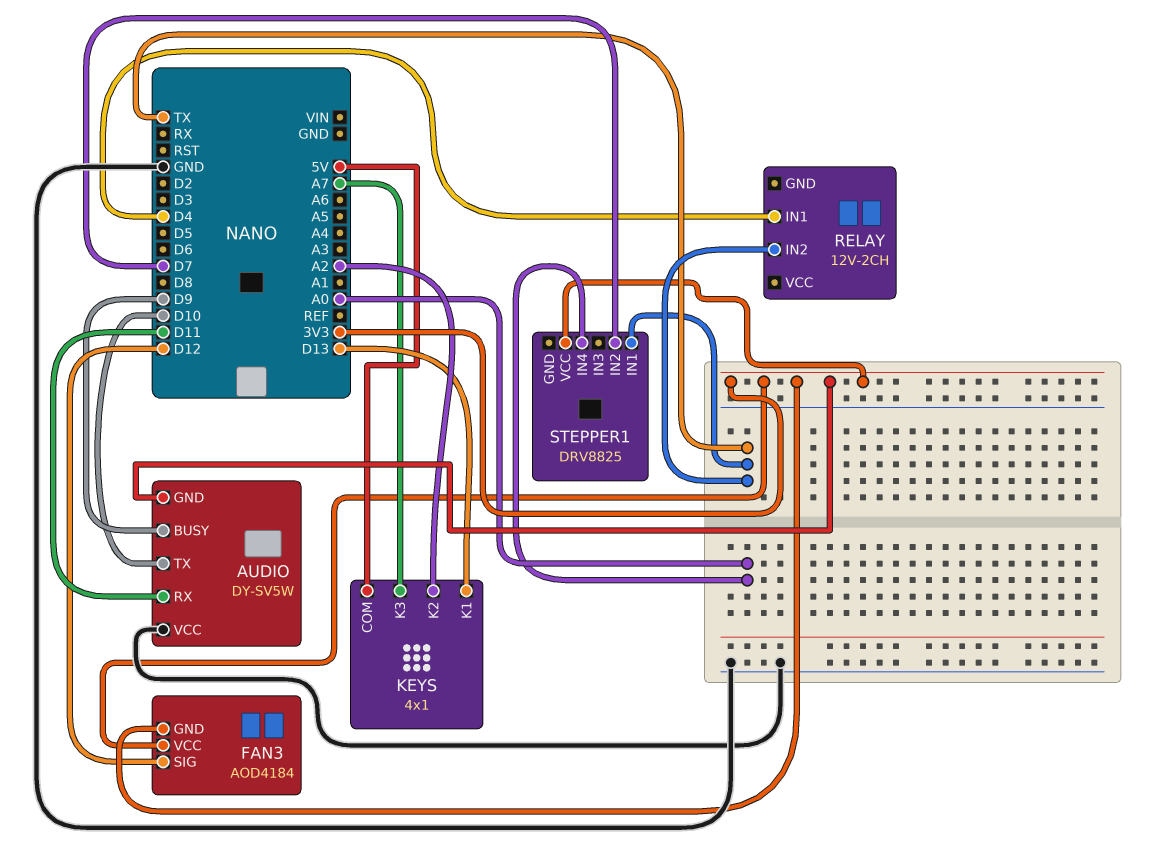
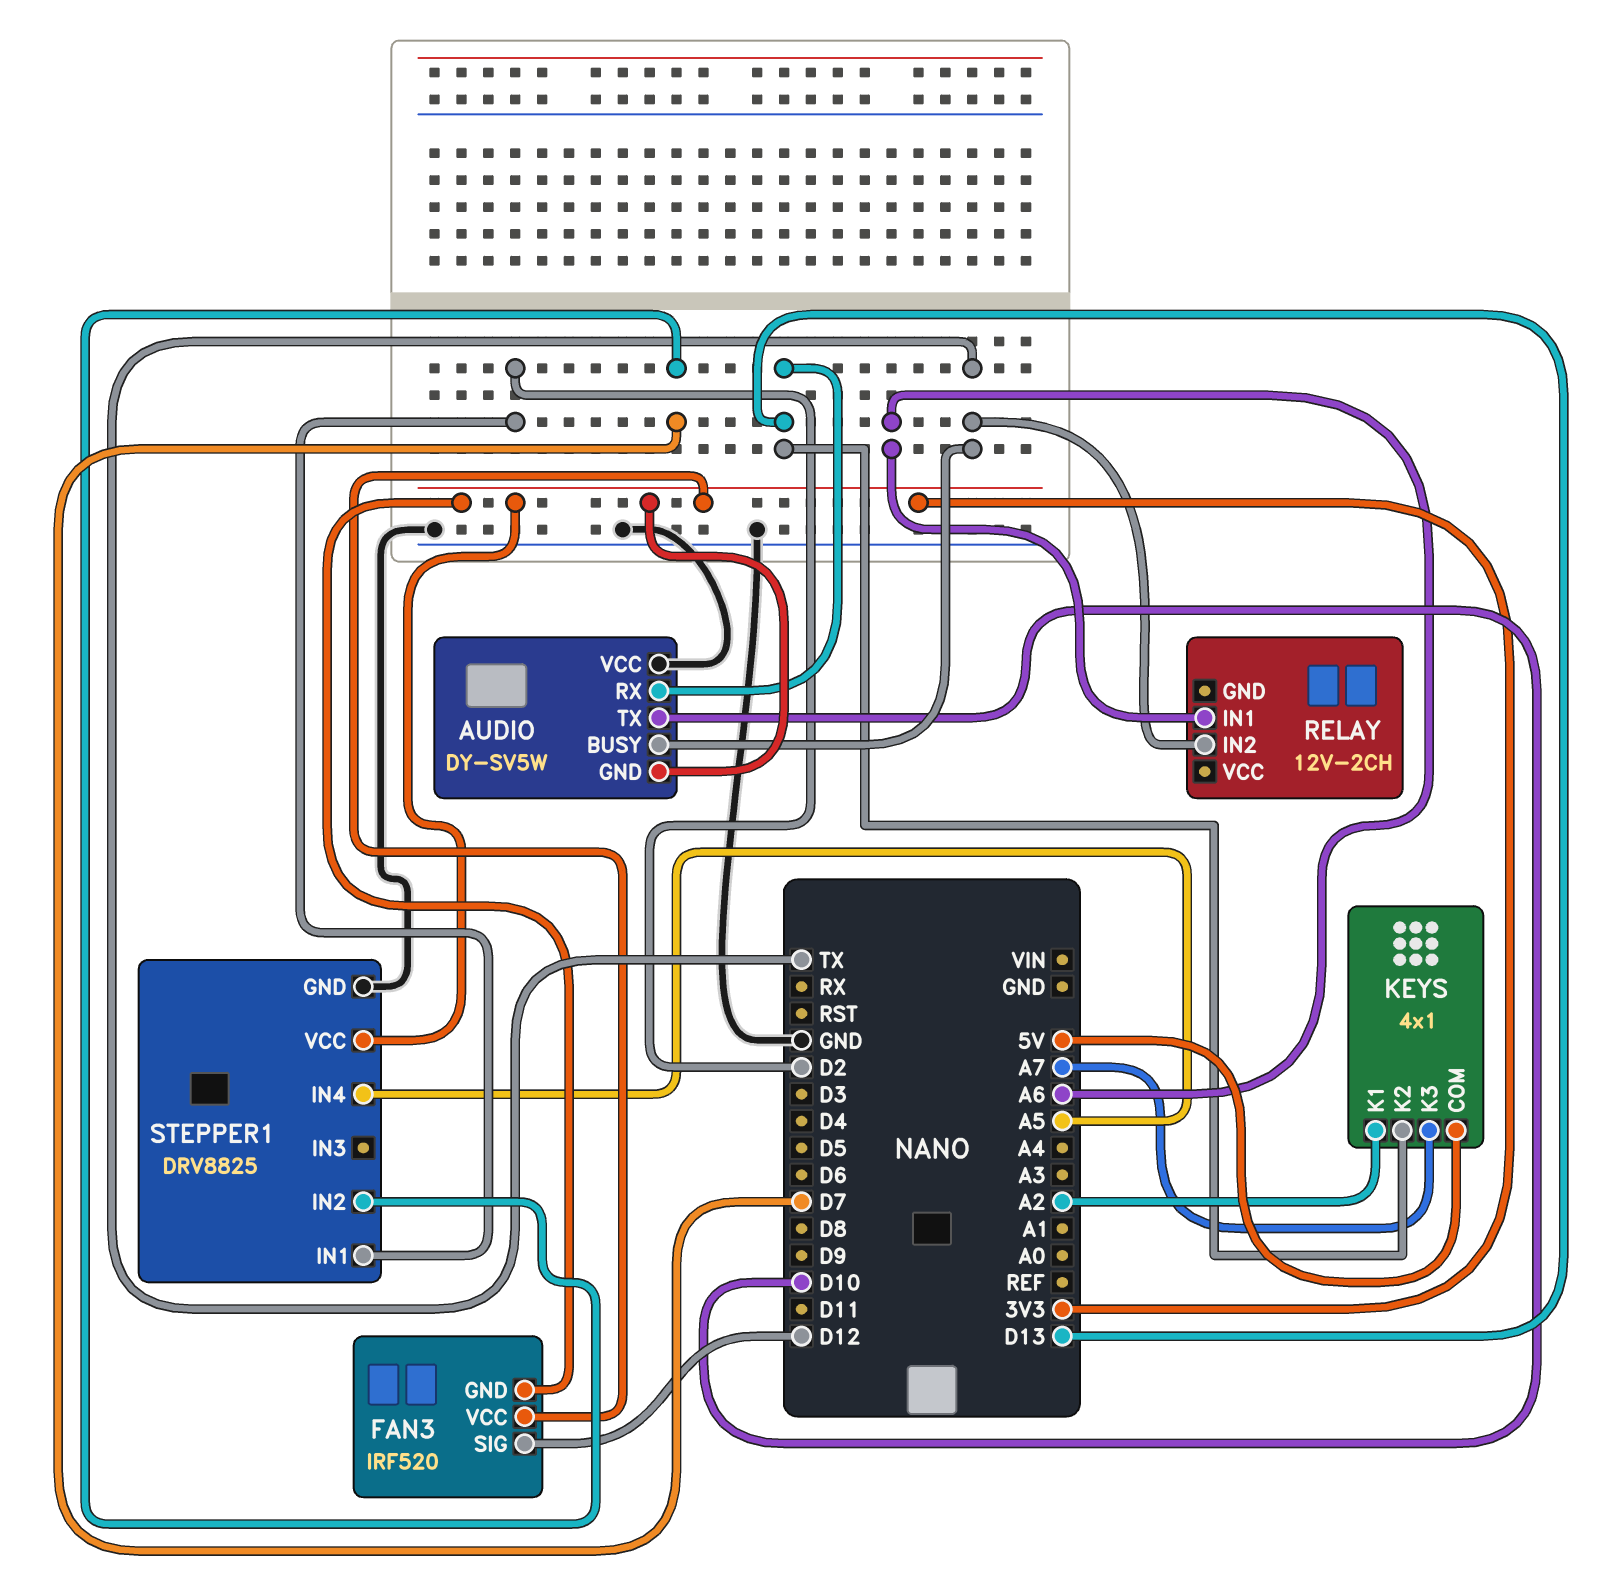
AUDIO pin BUSY: D9 -> TX
AUDIO pin RX: D11 -> D13
FAN3: AOD4184 -> IRF520
KEYS pin K1: D13 -> A2
KEYS pin K2: A2 -> D13
RELAY pin IN1: D4 -> A6
STEPPER1 pin GND: none -> GND
STEPPER1 pin IN1: TX -> D2
STEPPER1 pin IN4: A0 -> A5

